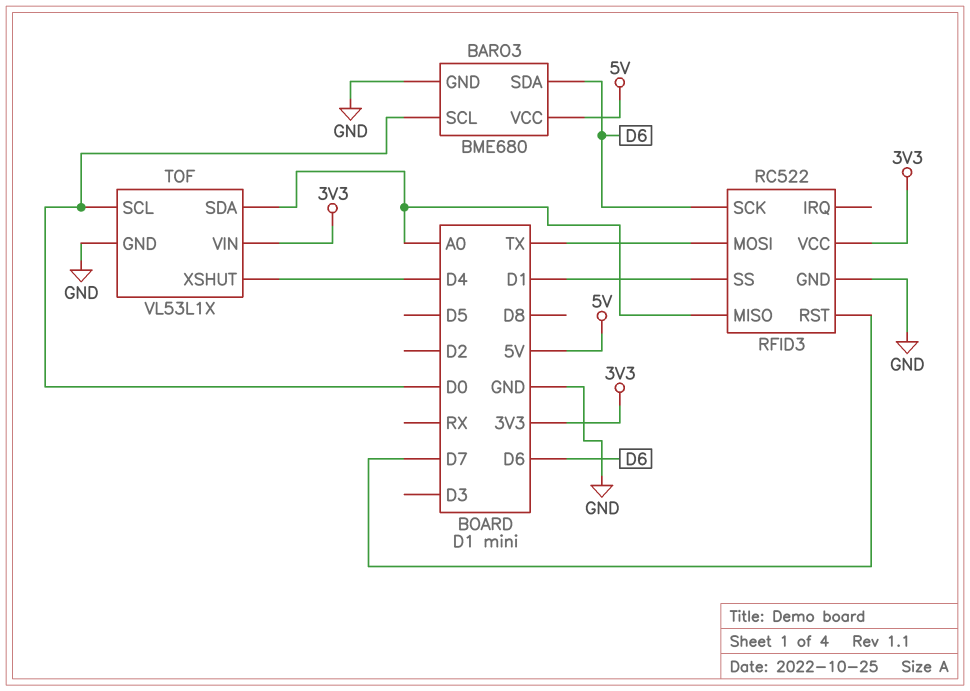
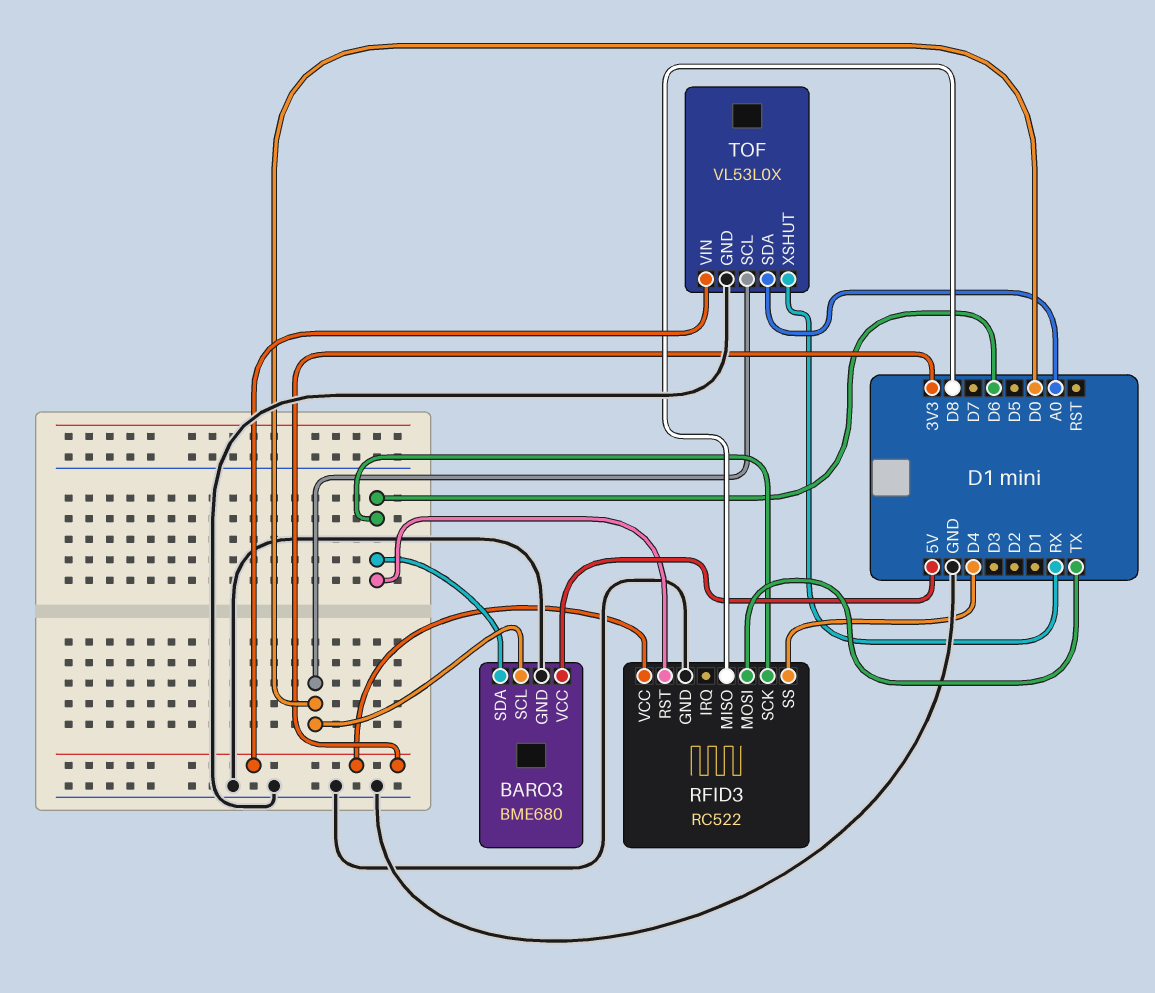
RFID3 pin MISO: A0 -> D8
RFID3 pin RST: D7 -> D6
RFID3 pin SS: D1 -> D4
TOF: VL53L1X -> VL53L0X
TOF pin XSHUT: D4 -> RX

